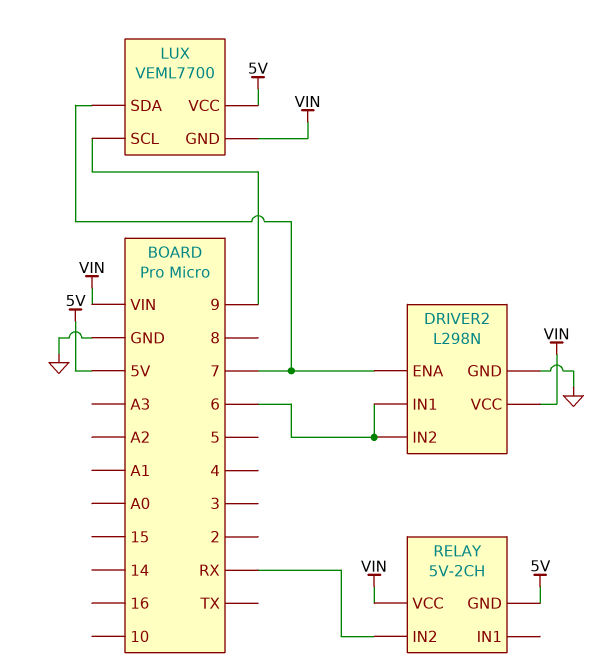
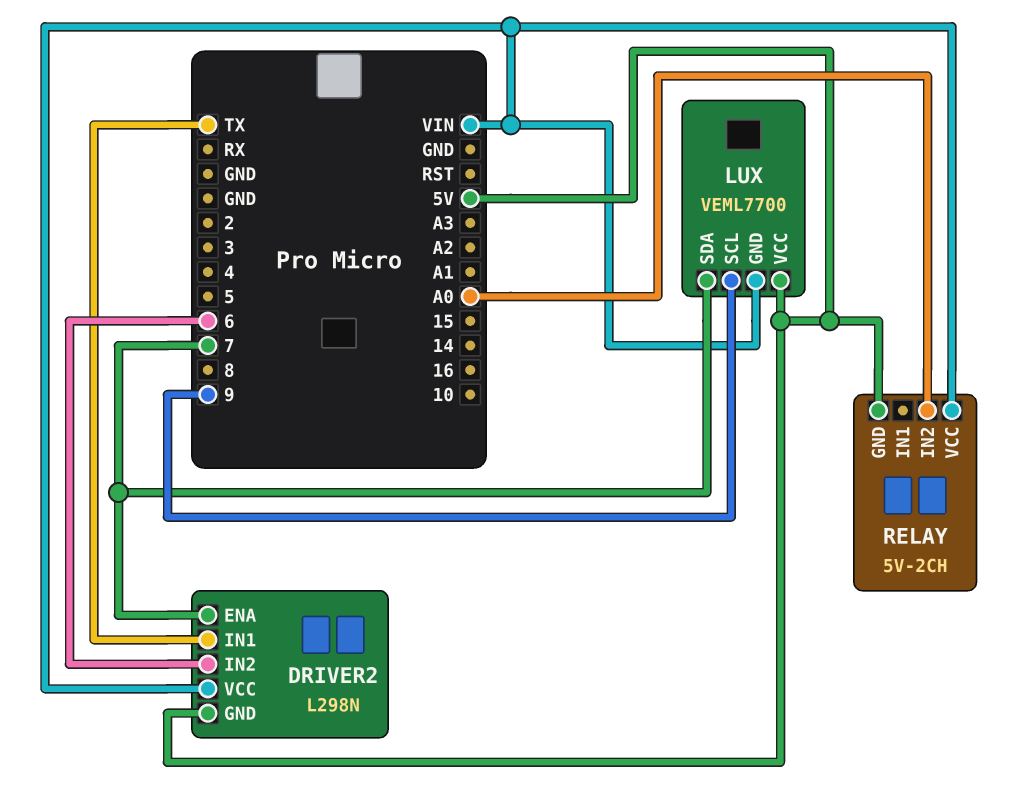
DRIVER2 pin GND: GND -> 5V
DRIVER2 pin IN1: 6 -> TX
RELAY pin IN2: RX -> A0

